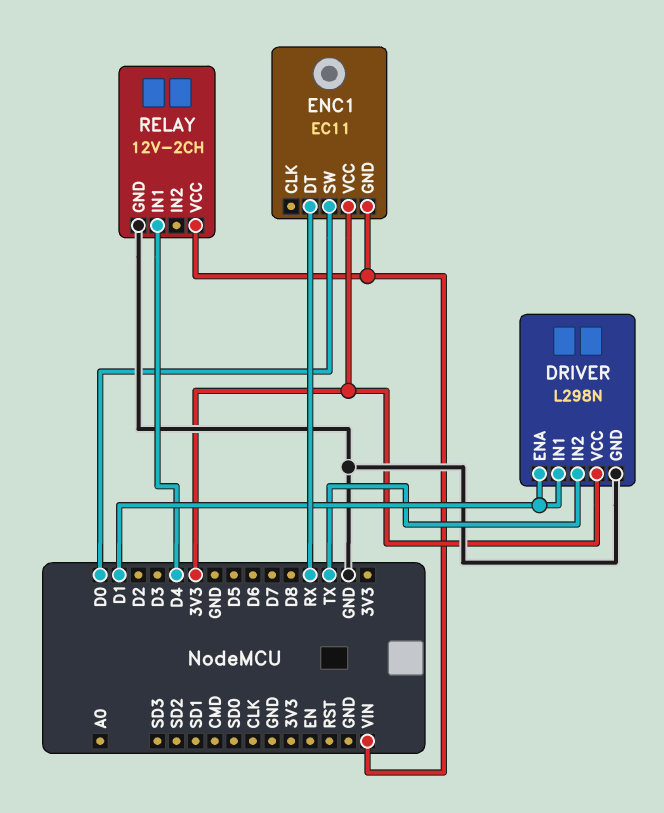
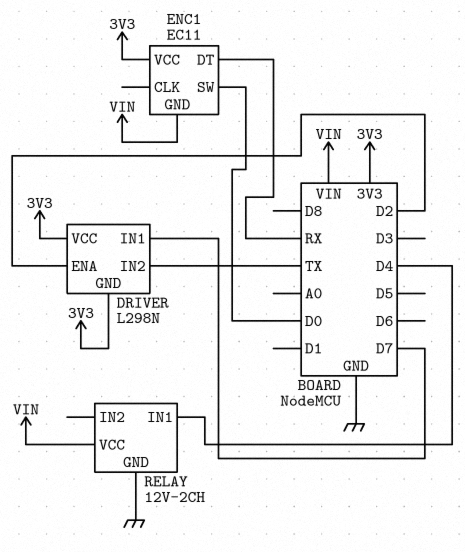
DRIVER pin ENA: D1 -> D2
DRIVER pin GND: GND -> 3V3
DRIVER pin IN1: D1 -> D7

